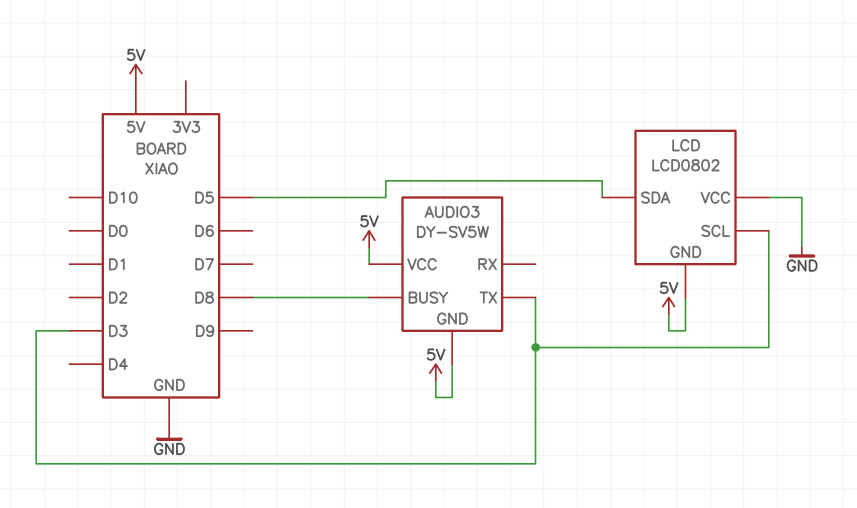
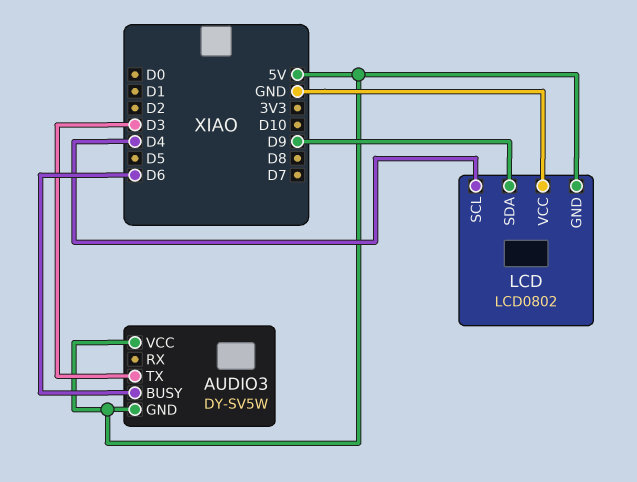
AUDIO3 pin BUSY: D8 -> D6
LCD pin SCL: D3 -> D4
LCD pin SDA: D5 -> D9

